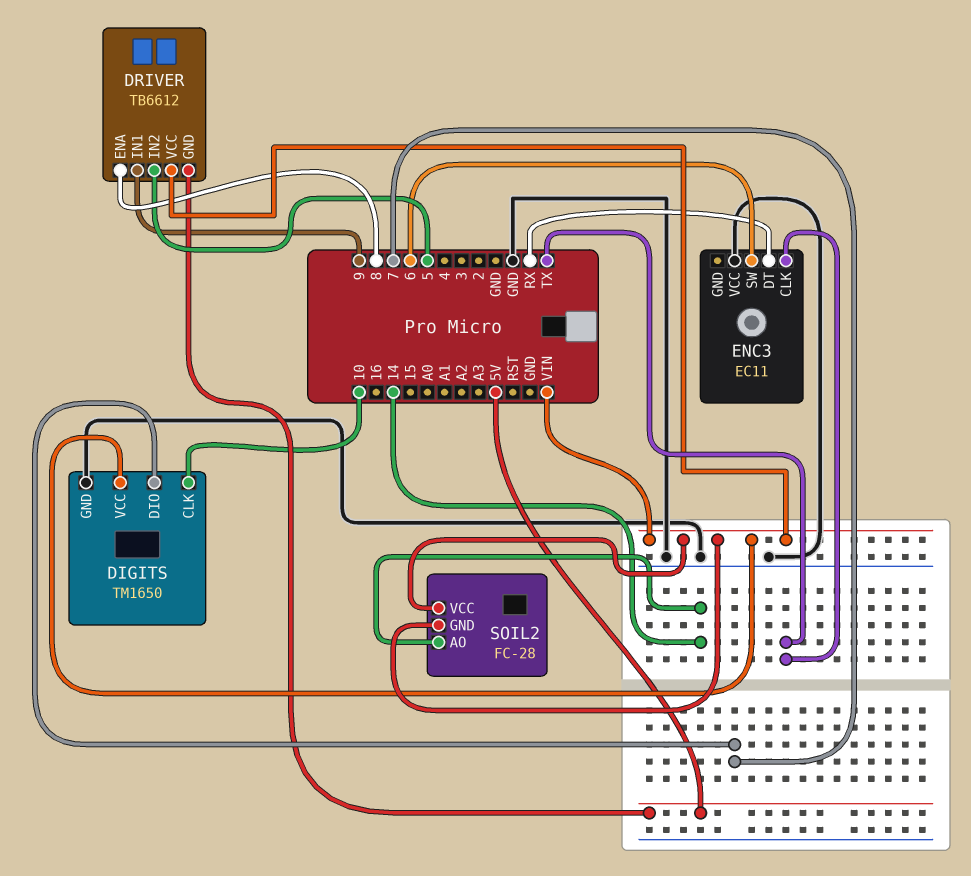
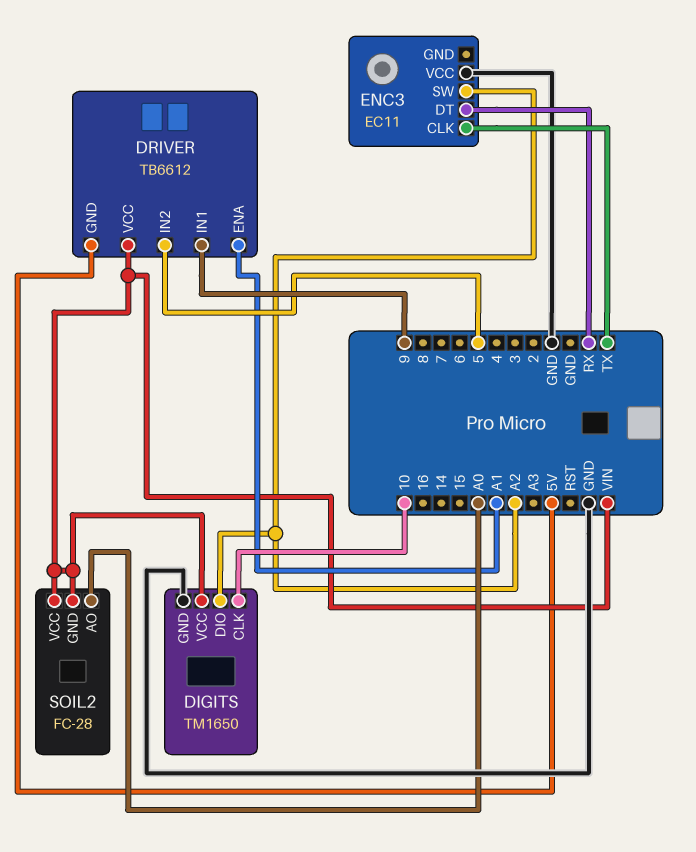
DIGITS pin DIO: 7 -> A2
DRIVER pin ENA: 8 -> A1
ENC3 pin SW: 6 -> A2
SOIL2 pin AO: 14 -> A0

